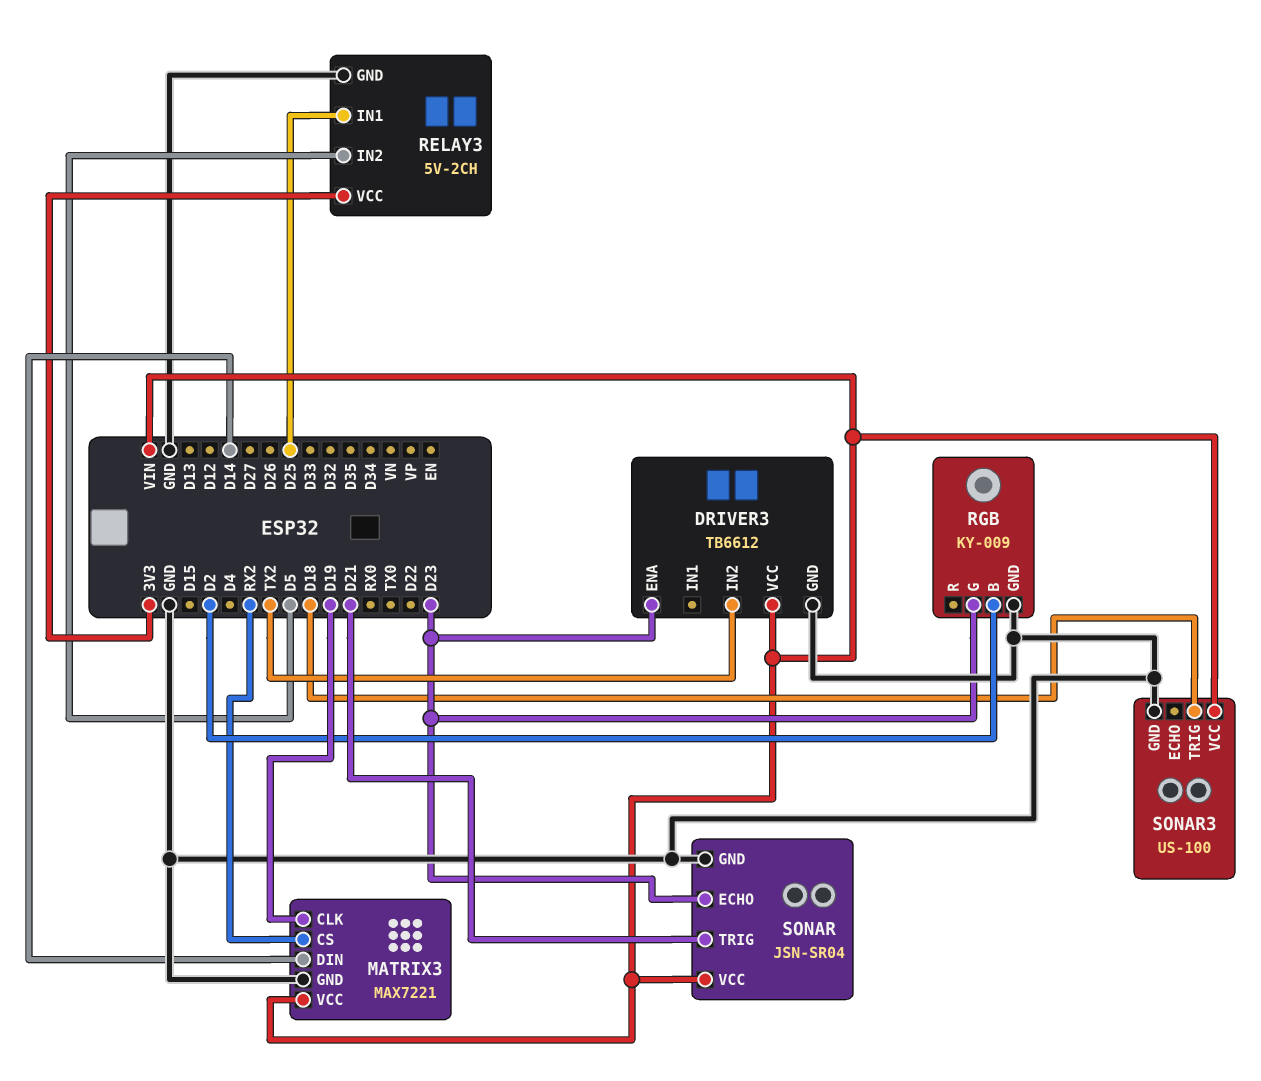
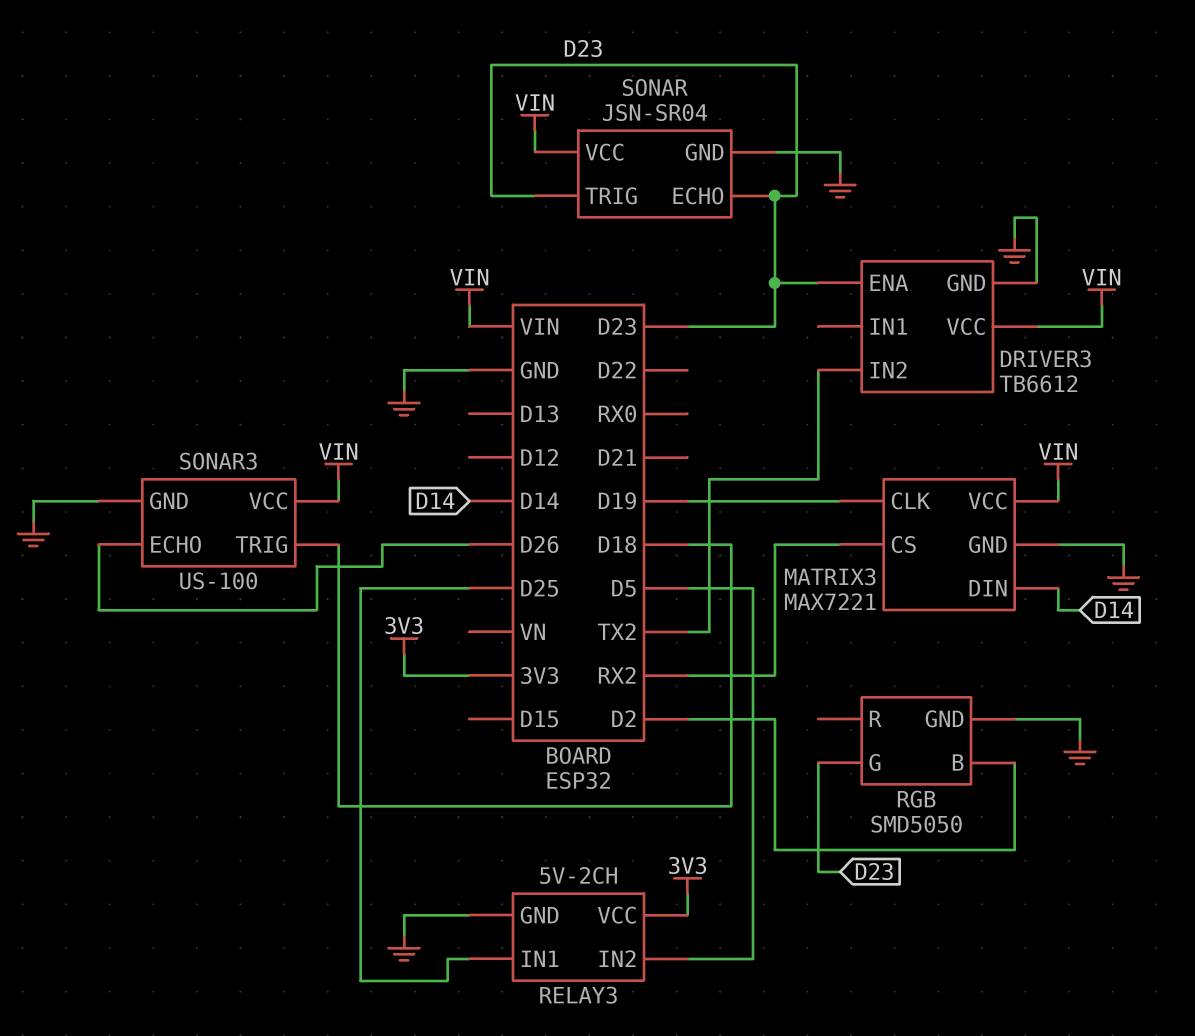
RGB: KY-009 -> SMD5050
SONAR pin TRIG: D21 -> D23
SONAR3 pin ECHO: none -> D26

